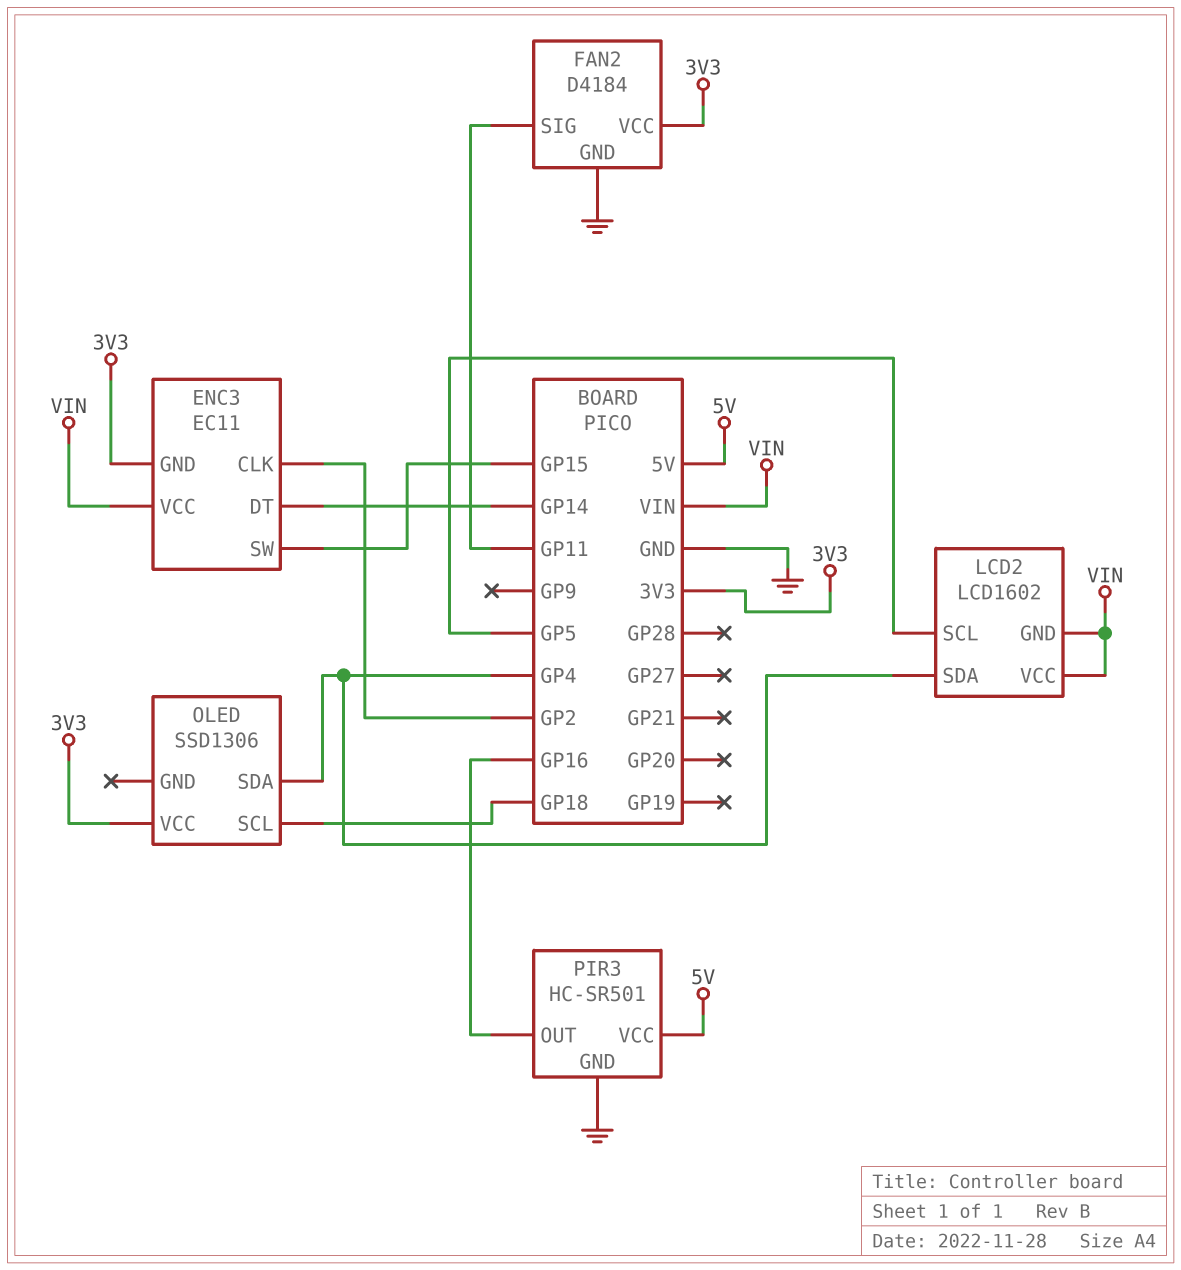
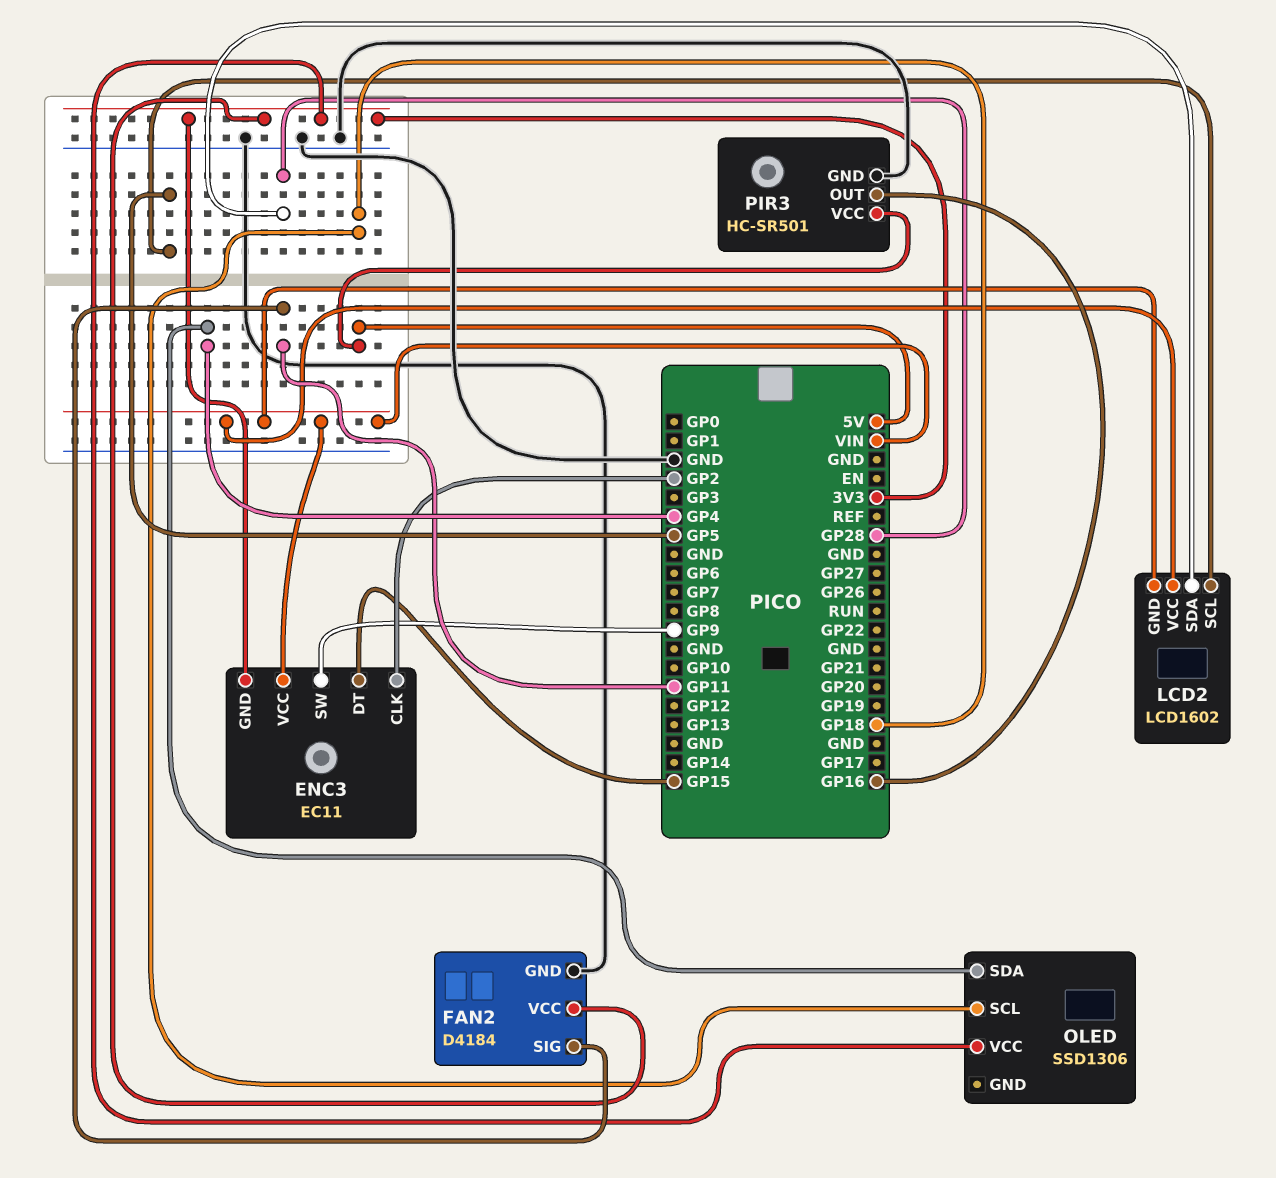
ENC3 pin DT: GP14 -> GP15
ENC3 pin SW: GP15 -> GP9
LCD2 pin SDA: GP4 -> GP28

